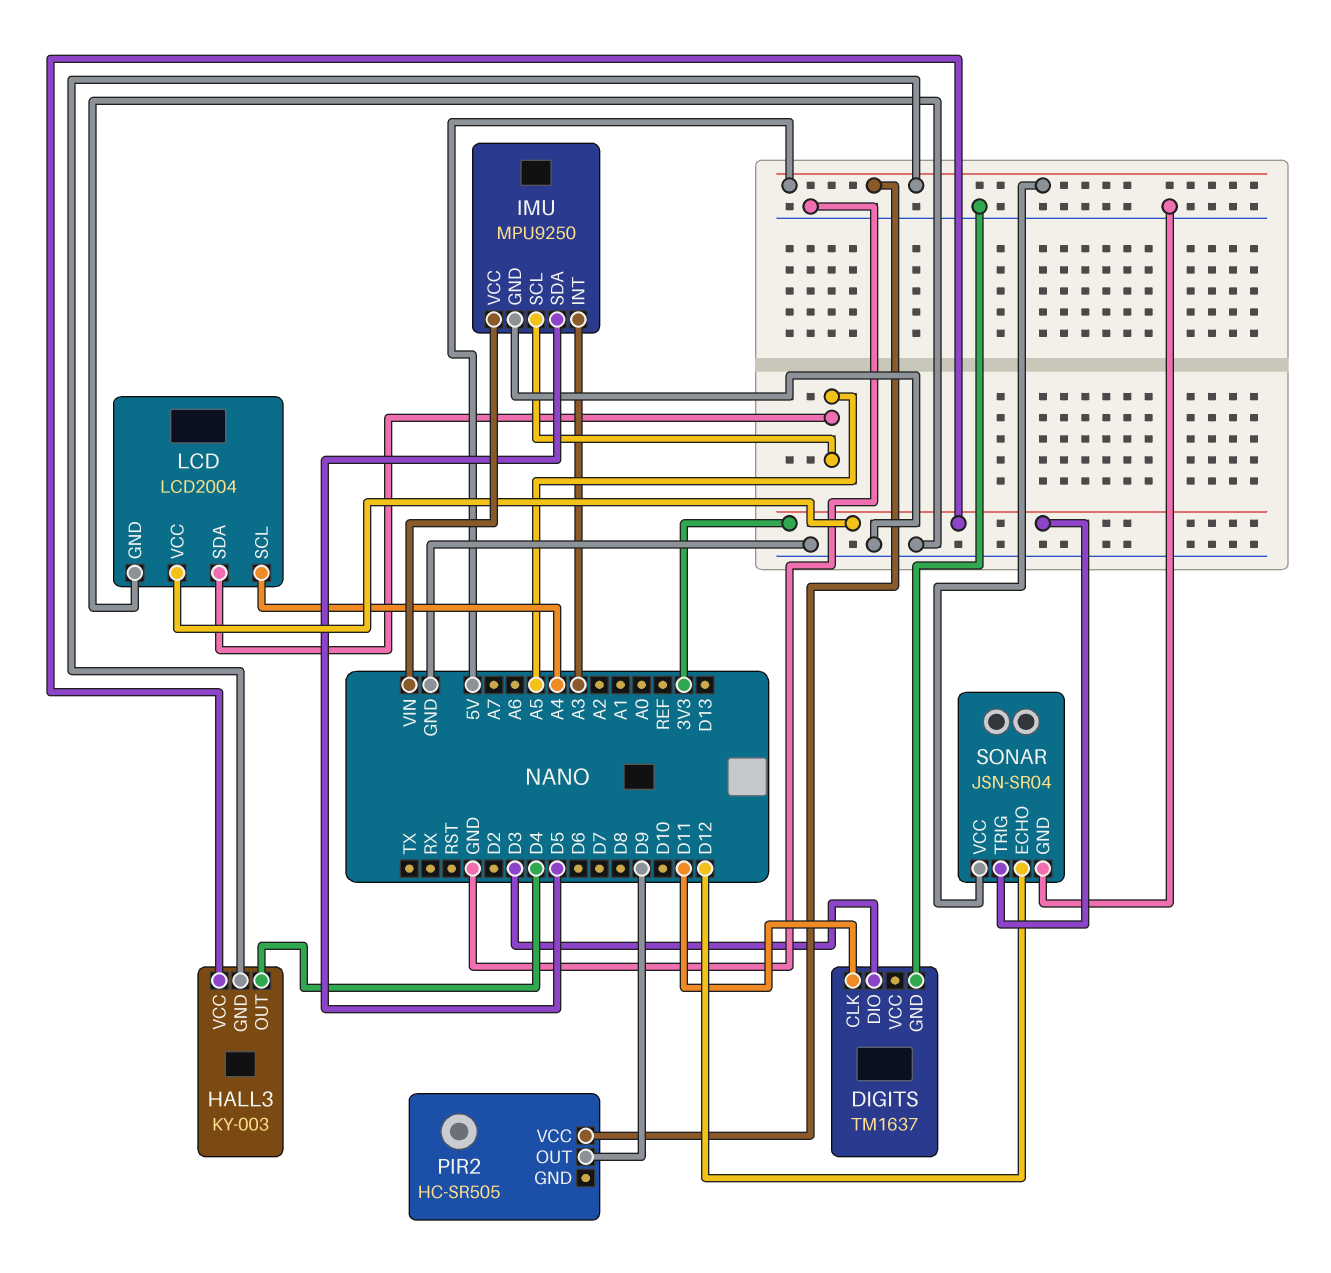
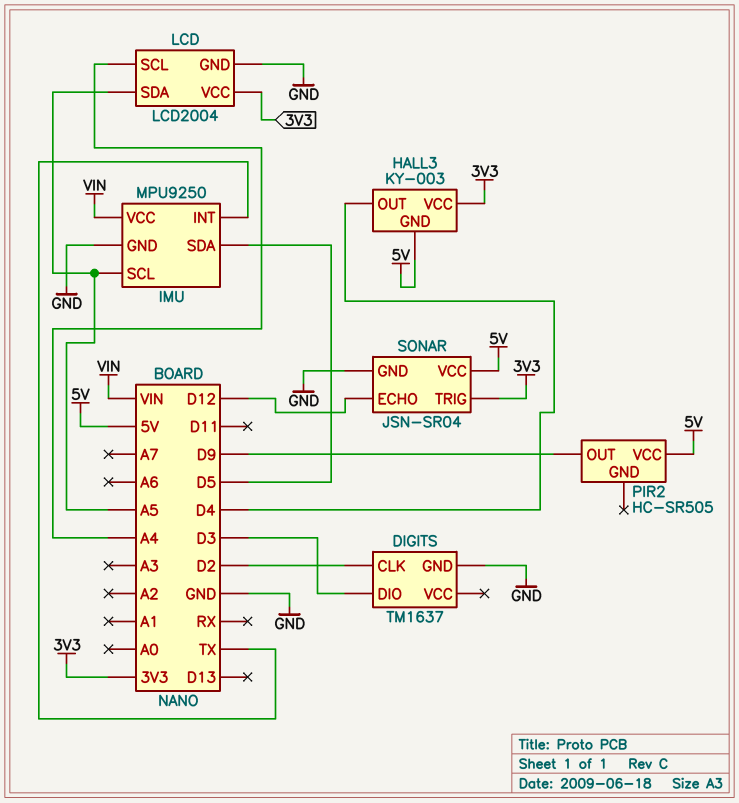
DIGITS pin CLK: D11 -> D2
IMU pin INT: A3 -> TX

